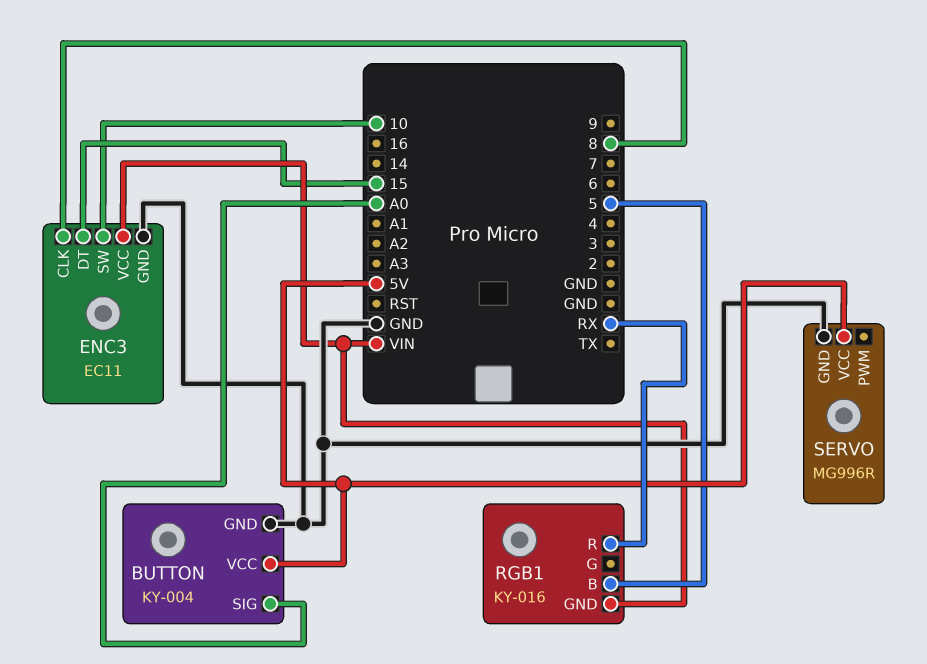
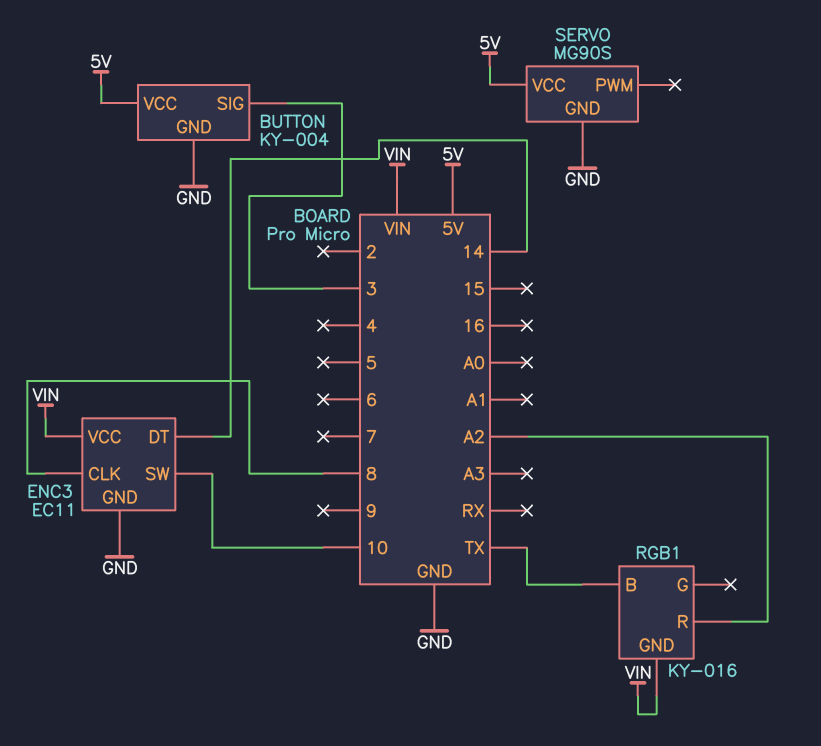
BUTTON pin SIG: A0 -> 3
ENC3 pin DT: 15 -> 14
RGB1 pin B: 5 -> TX
RGB1 pin R: RX -> A2
SERVO: MG996R -> MG90S

